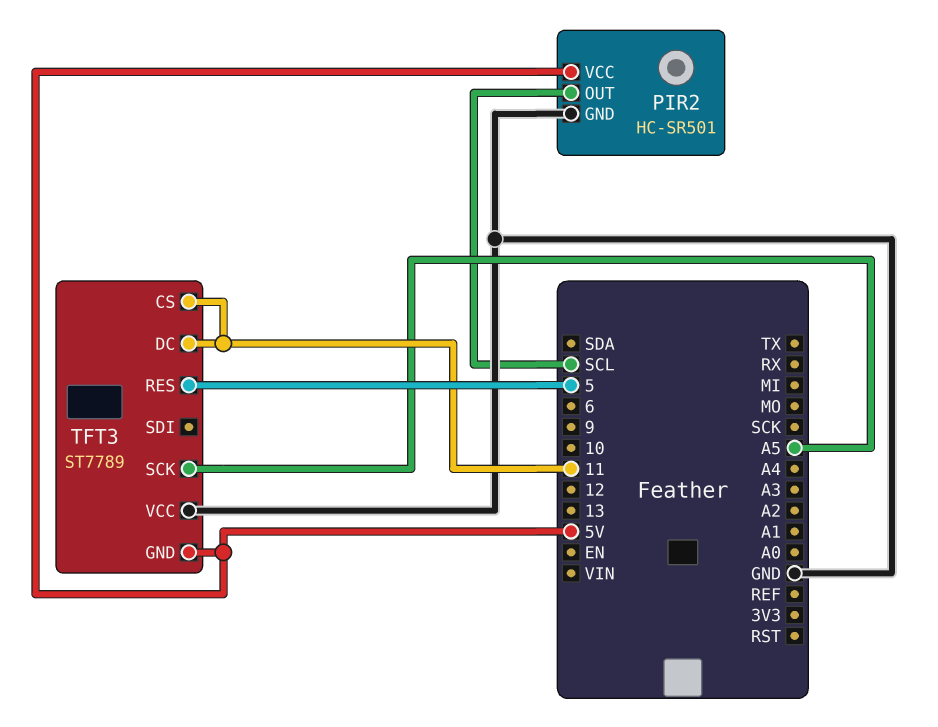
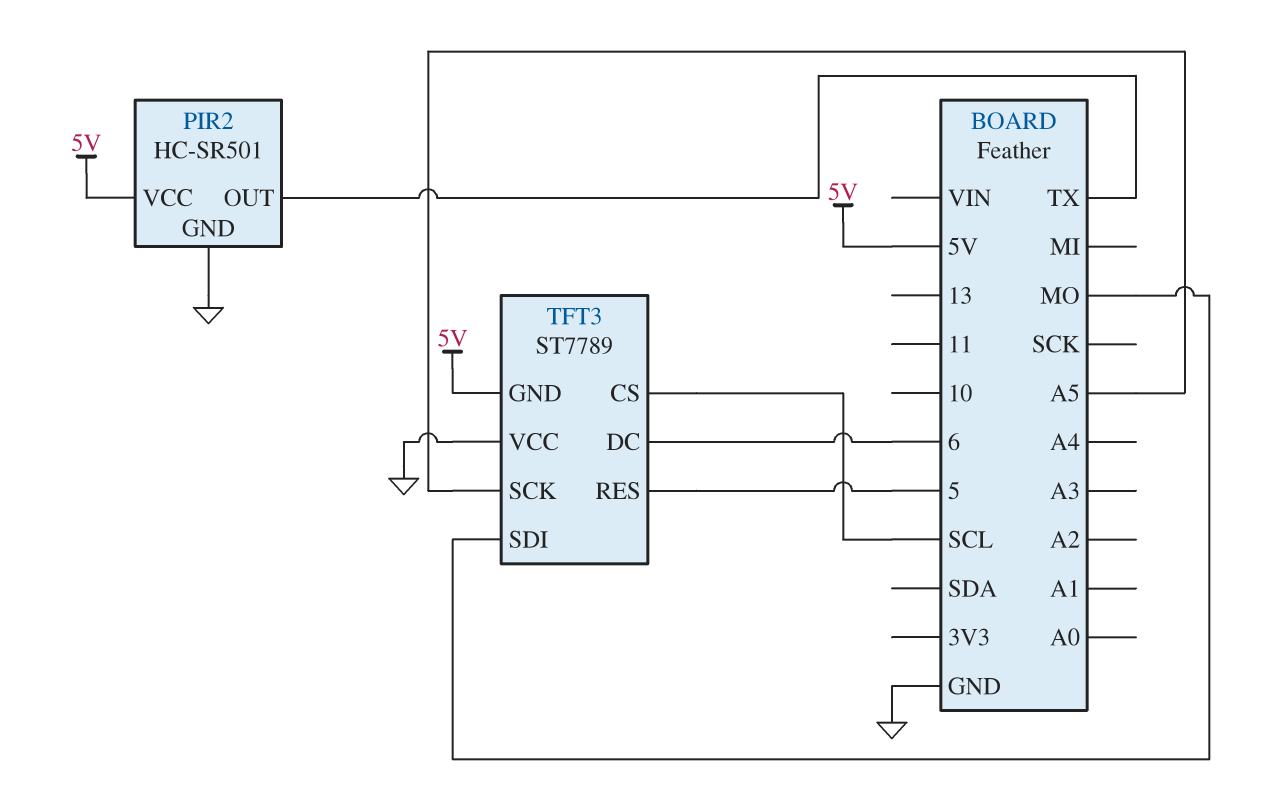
PIR2 pin OUT: SCL -> TX
TFT3 pin CS: 11 -> SCL
TFT3 pin DC: 11 -> 6
TFT3 pin SDI: none -> MO

